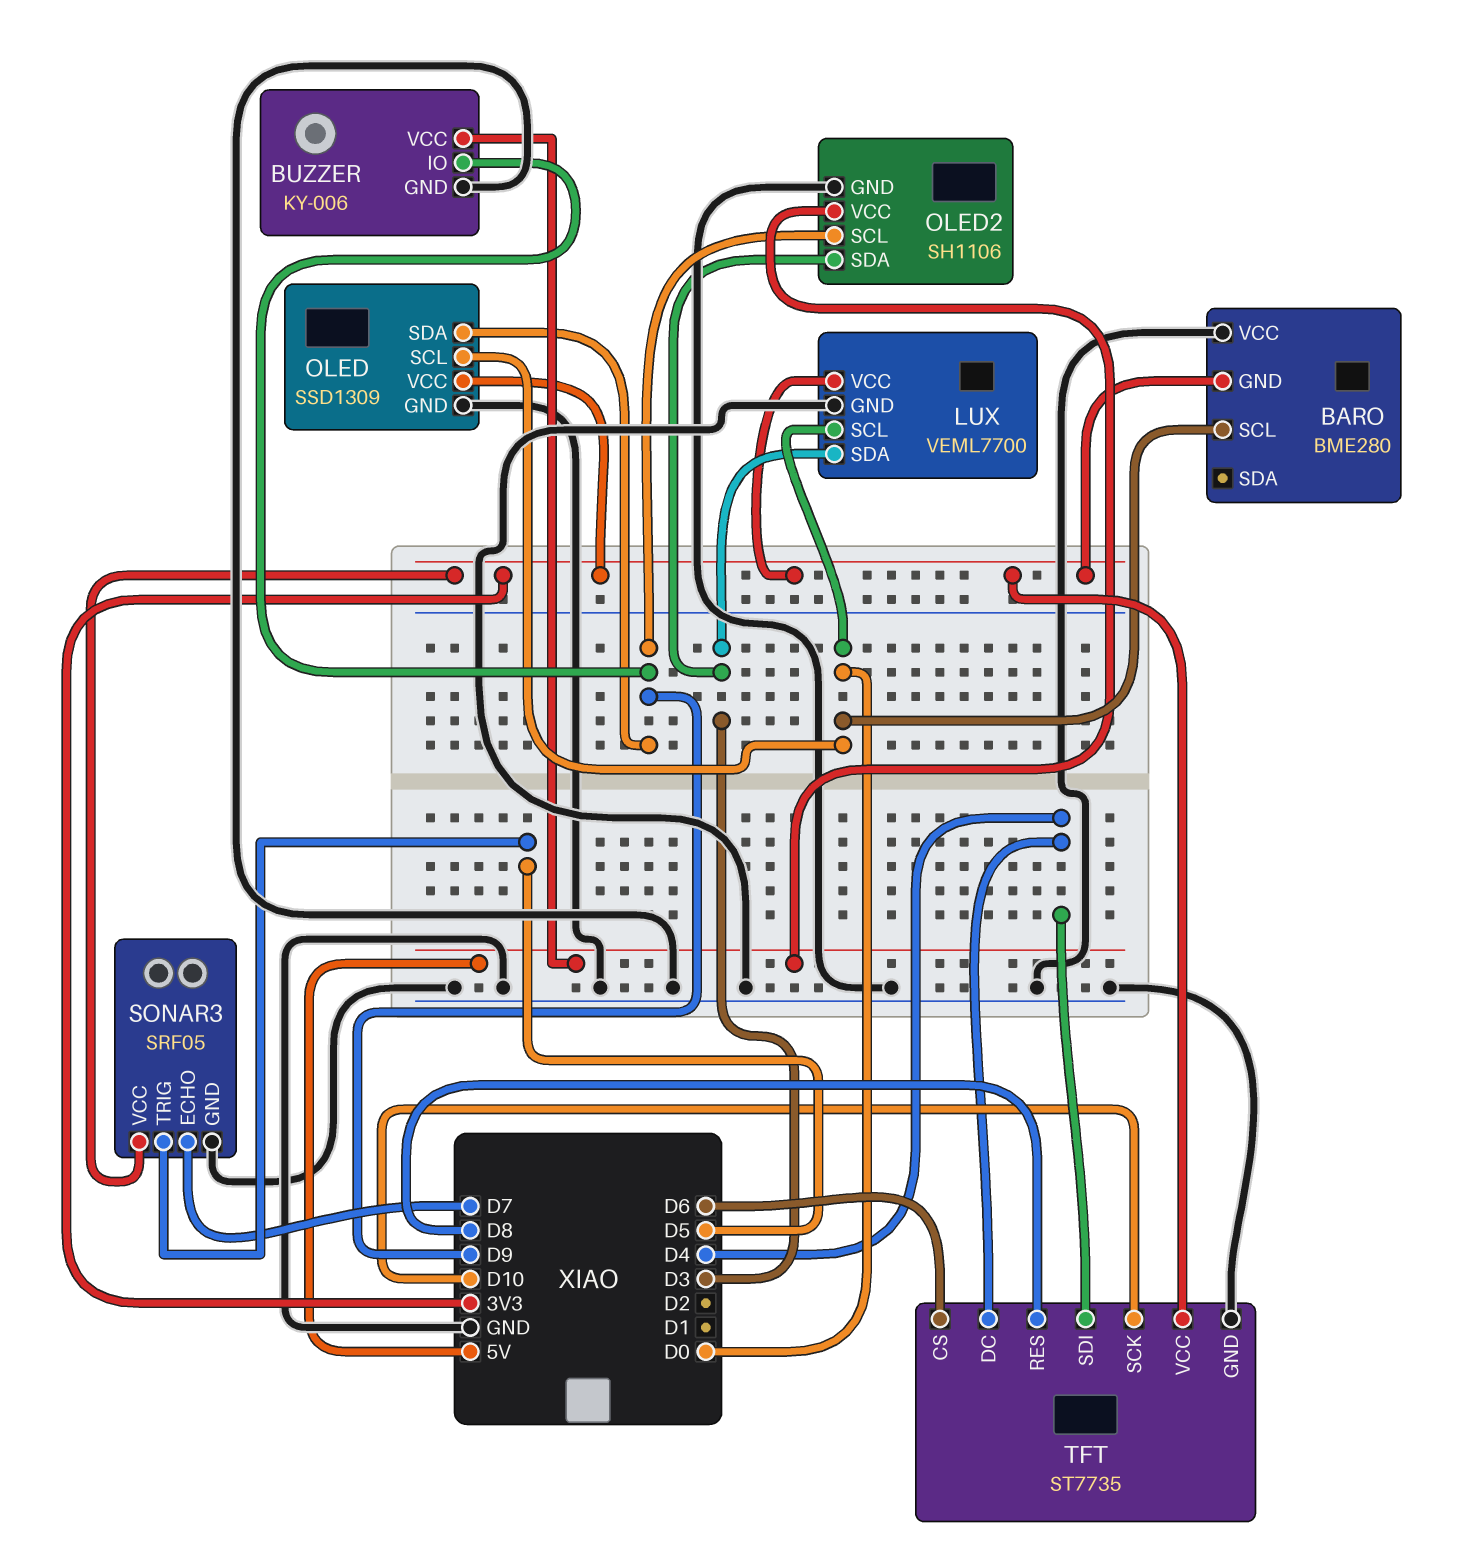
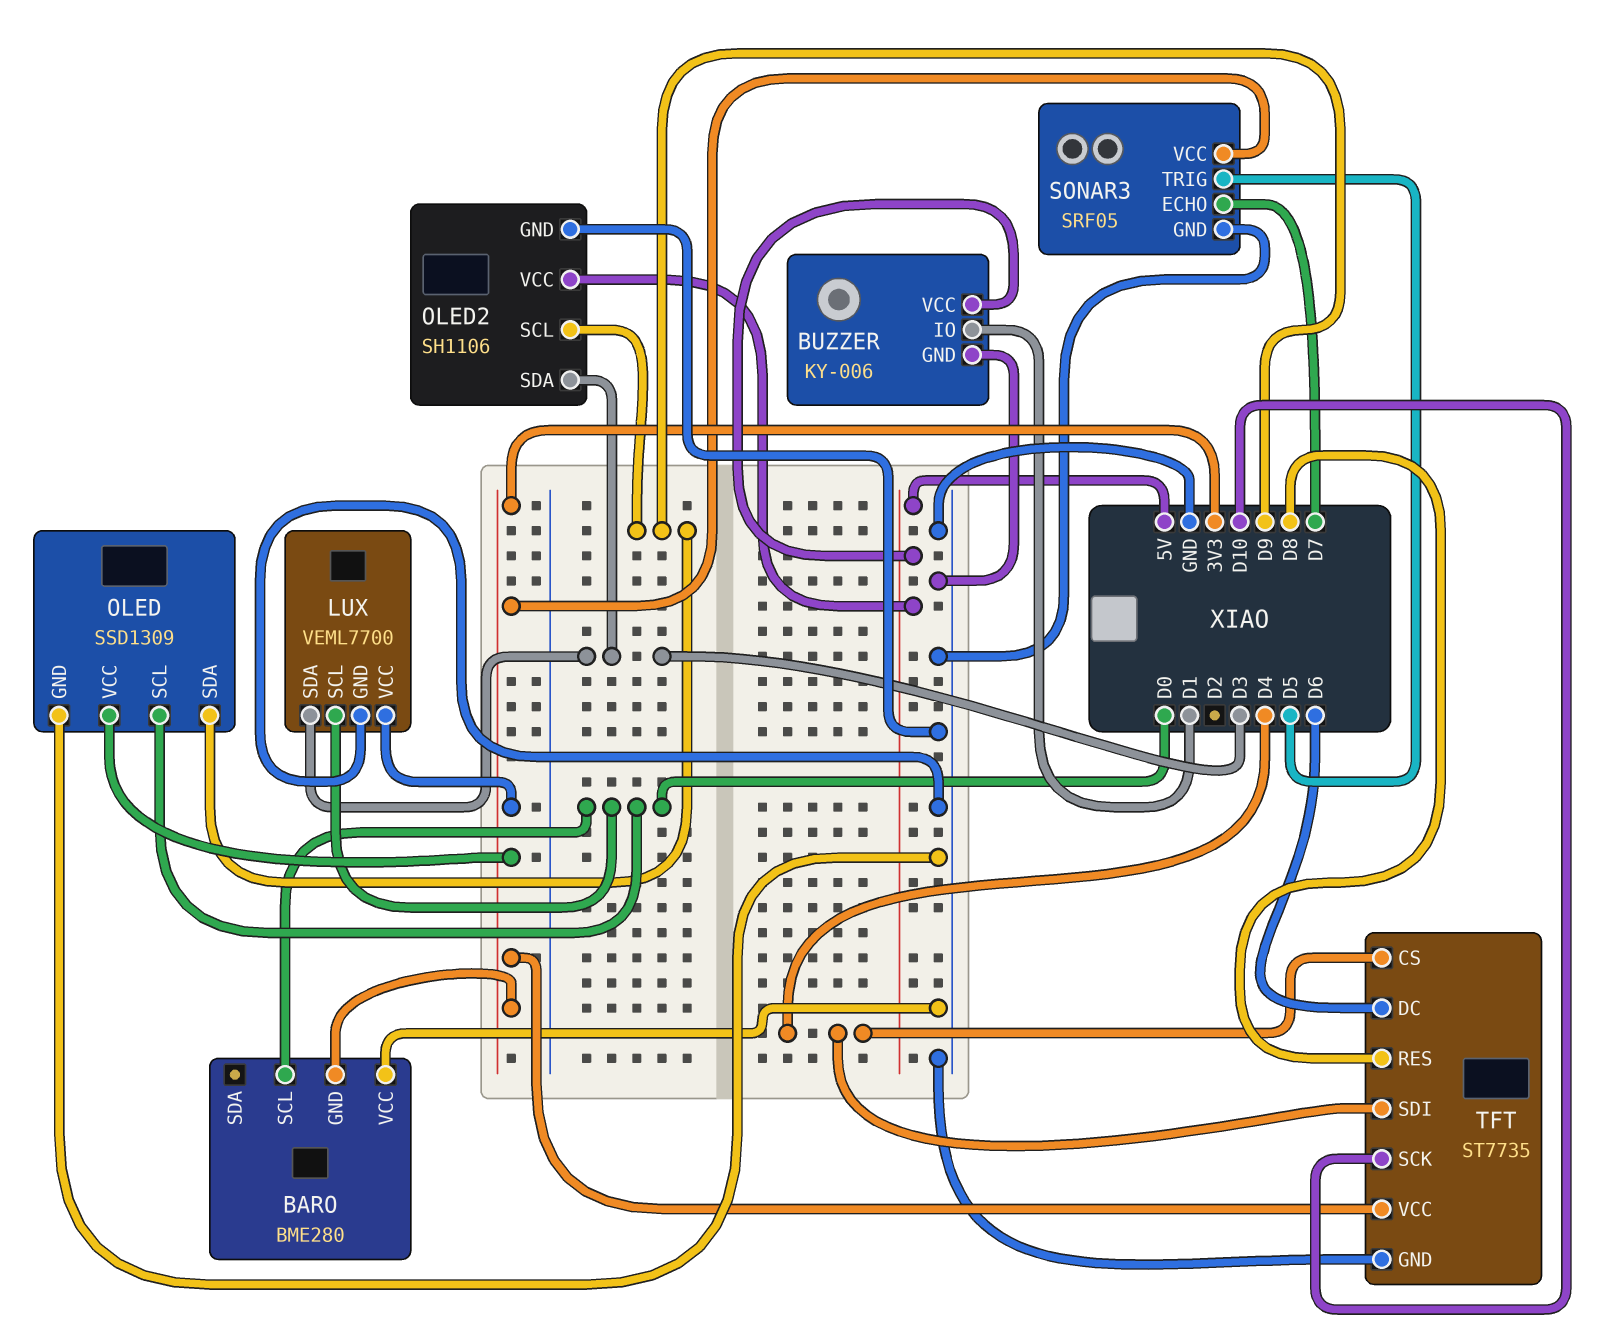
BUZZER pin IO: D9 -> D1
TFT pin CS: D6 -> D4
TFT pin DC: D4 -> D6

